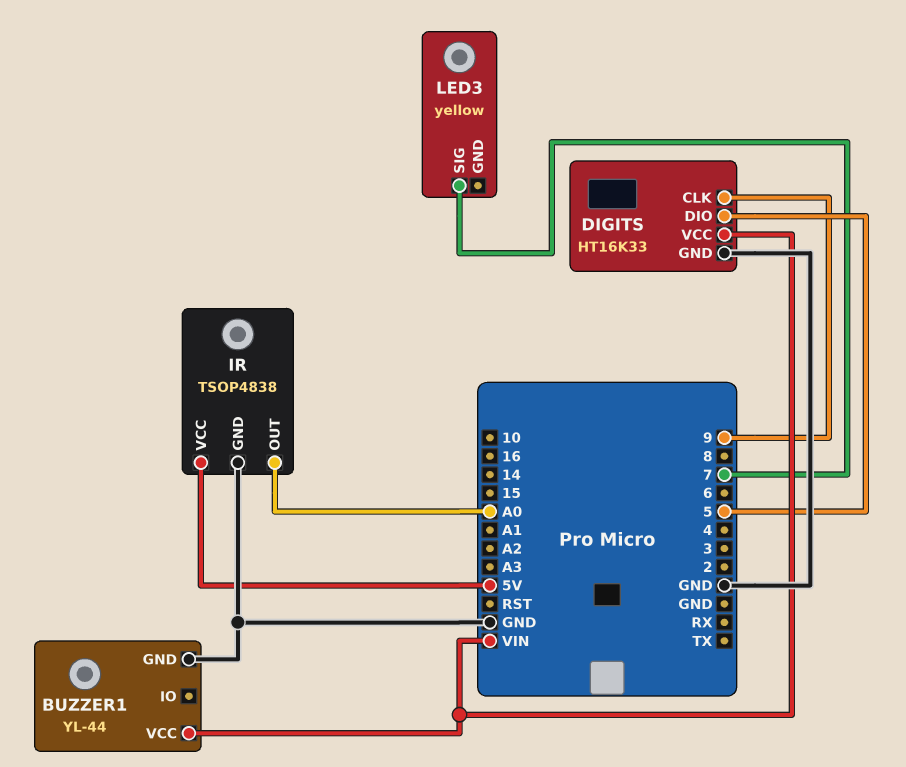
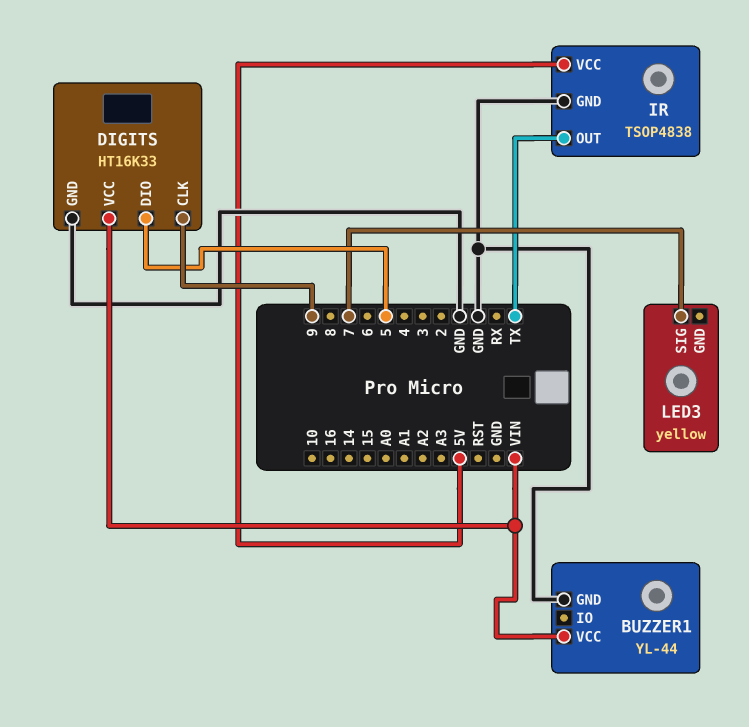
IR pin OUT: A0 -> TX

